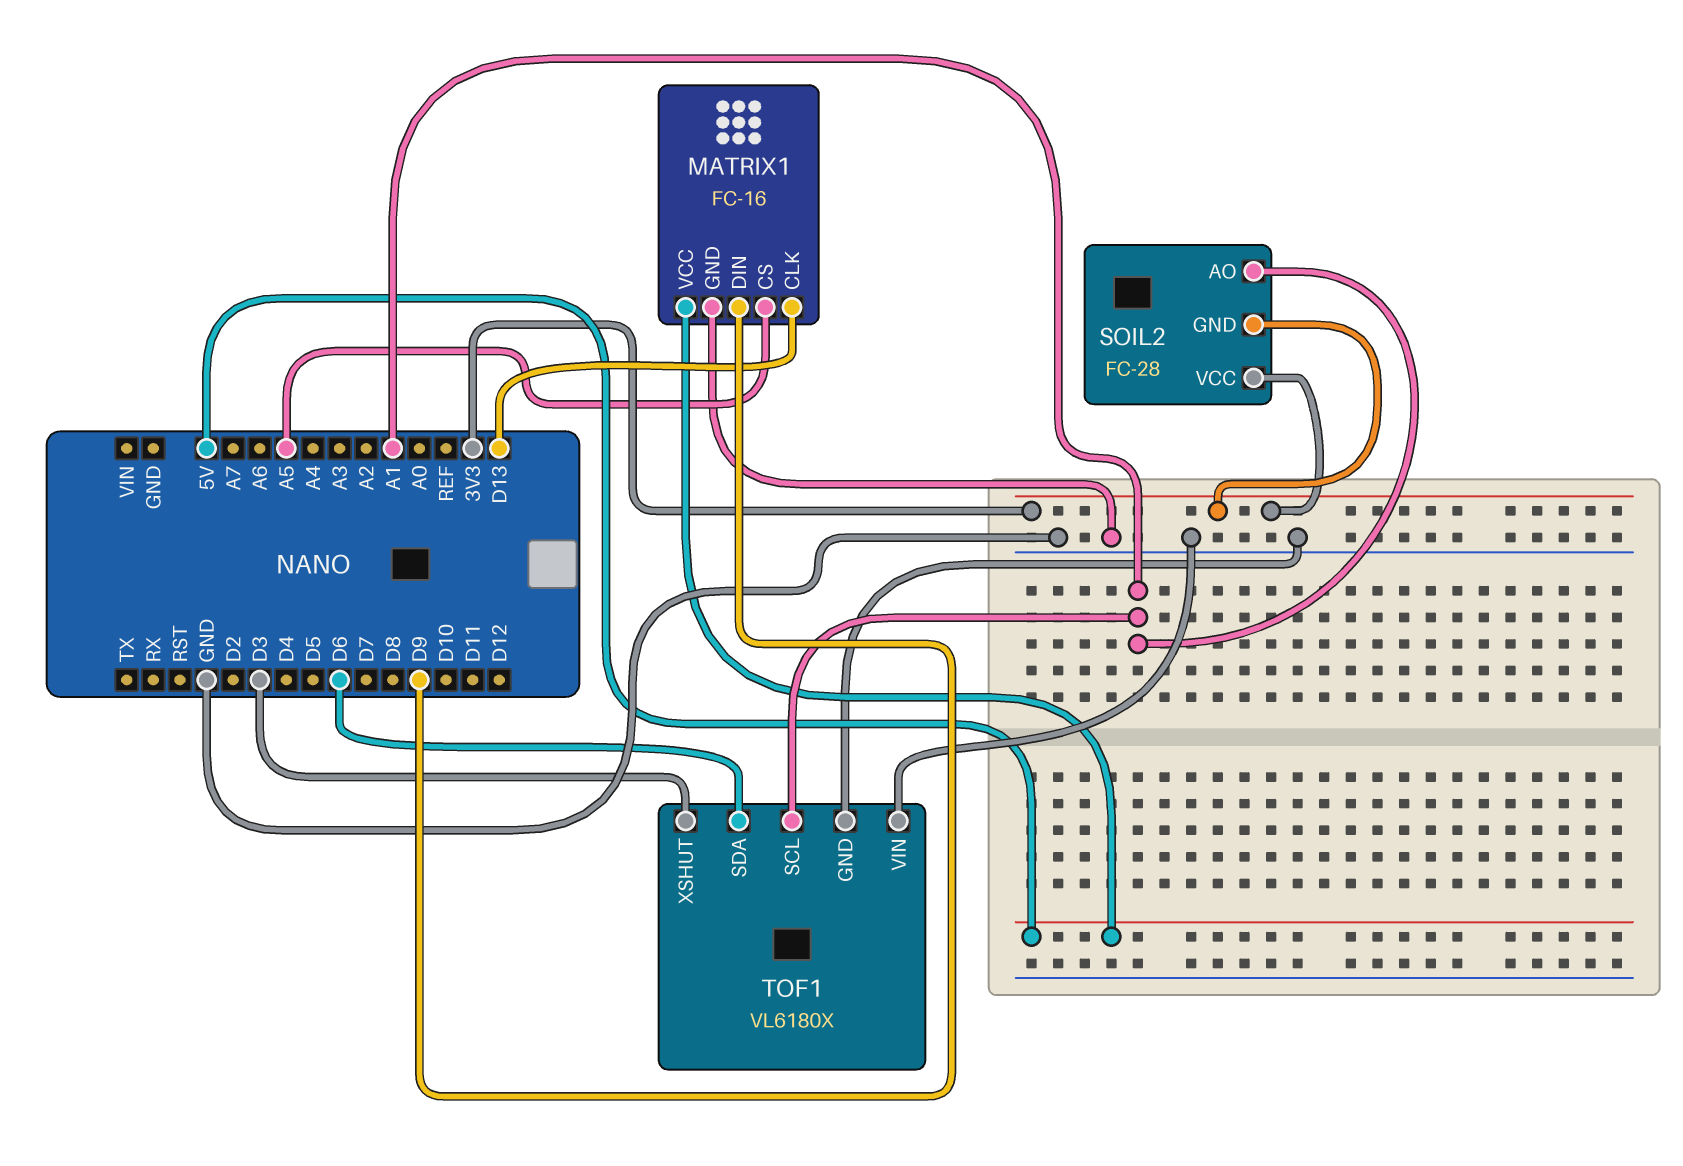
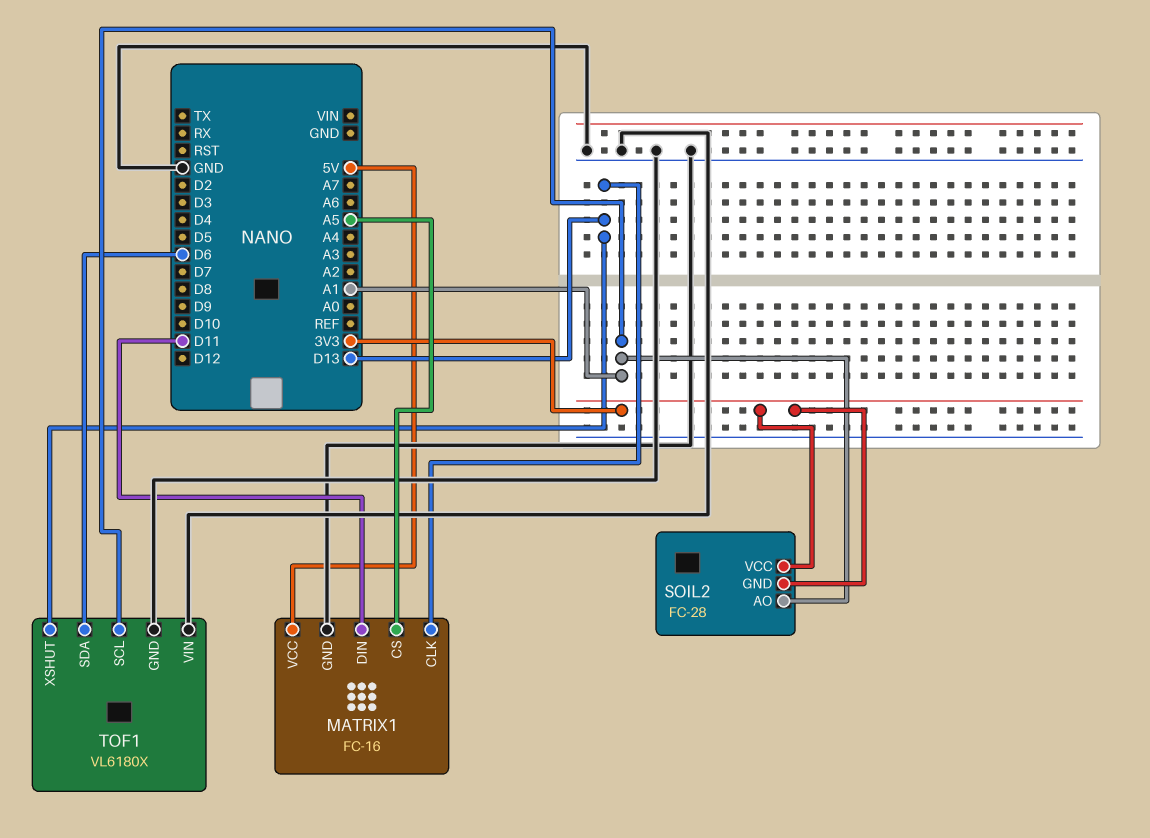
MATRIX1 pin DIN: D9 -> D11
TOF1 pin XSHUT: D3 -> D13

